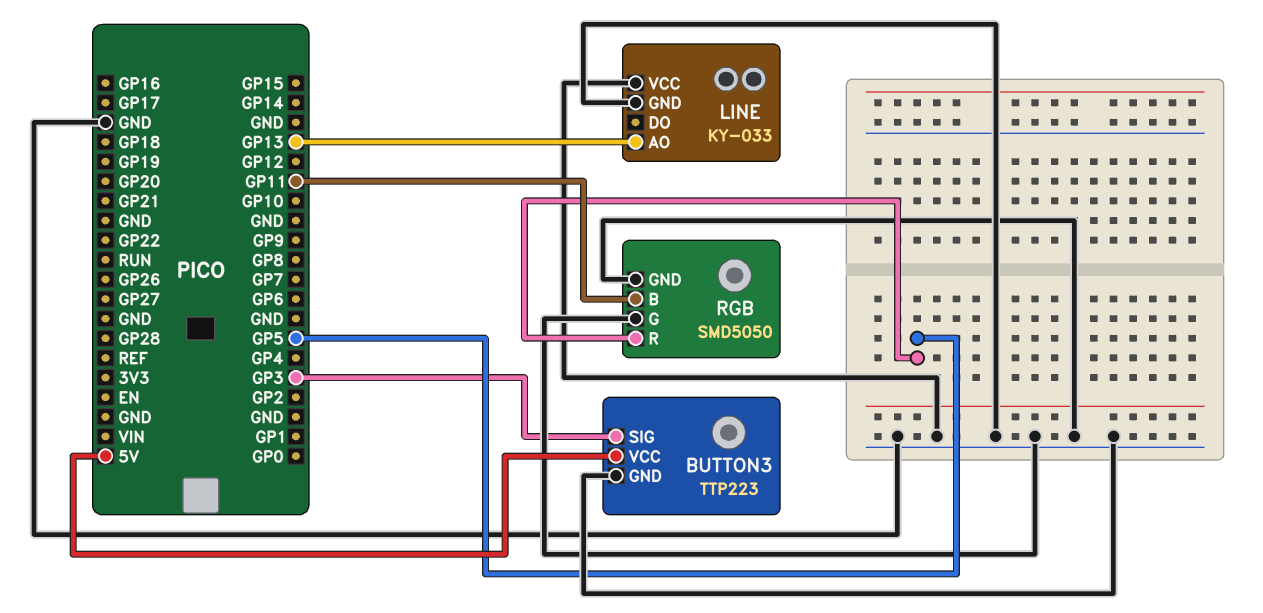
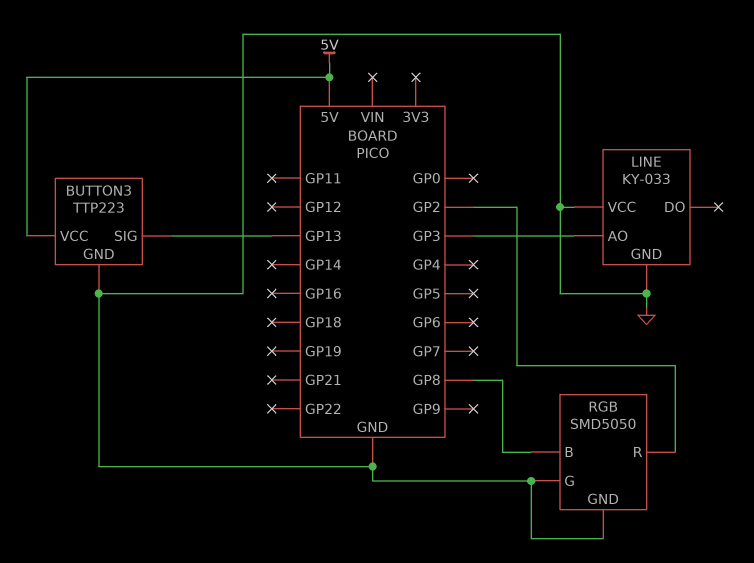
BUTTON3 pin SIG: GP3 -> GP13
LINE pin AO: GP13 -> GP3
RGB pin B: GP11 -> GP8
RGB pin R: GP5 -> GP2

